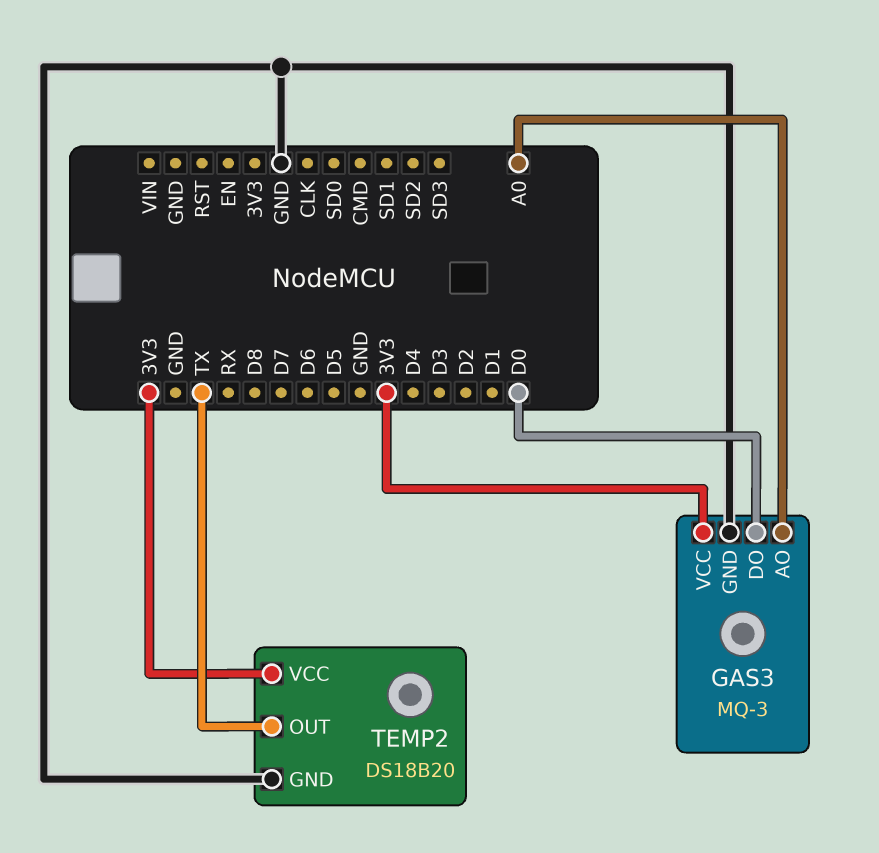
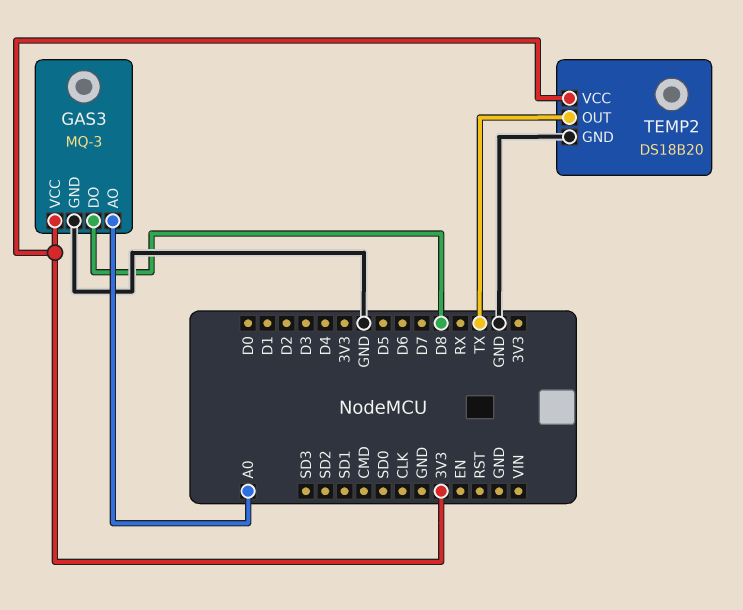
GAS3 pin DO: D0 -> D8

